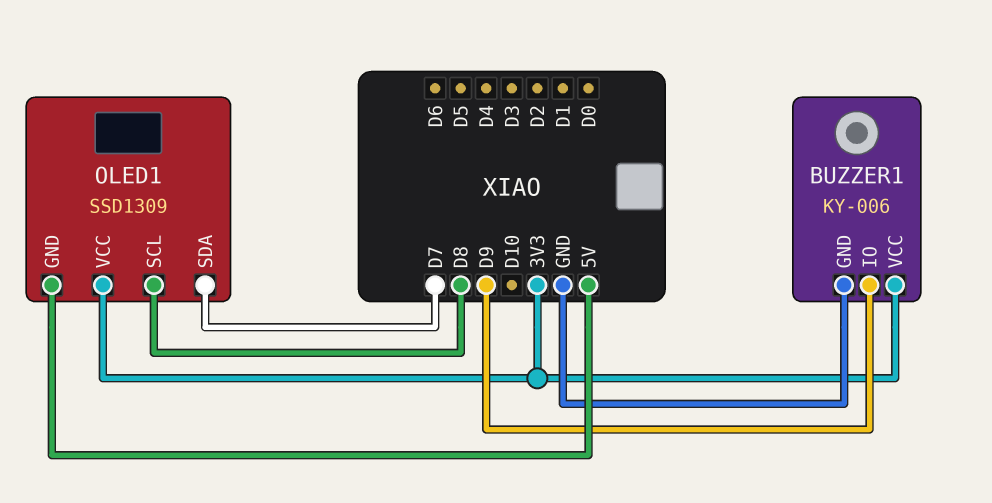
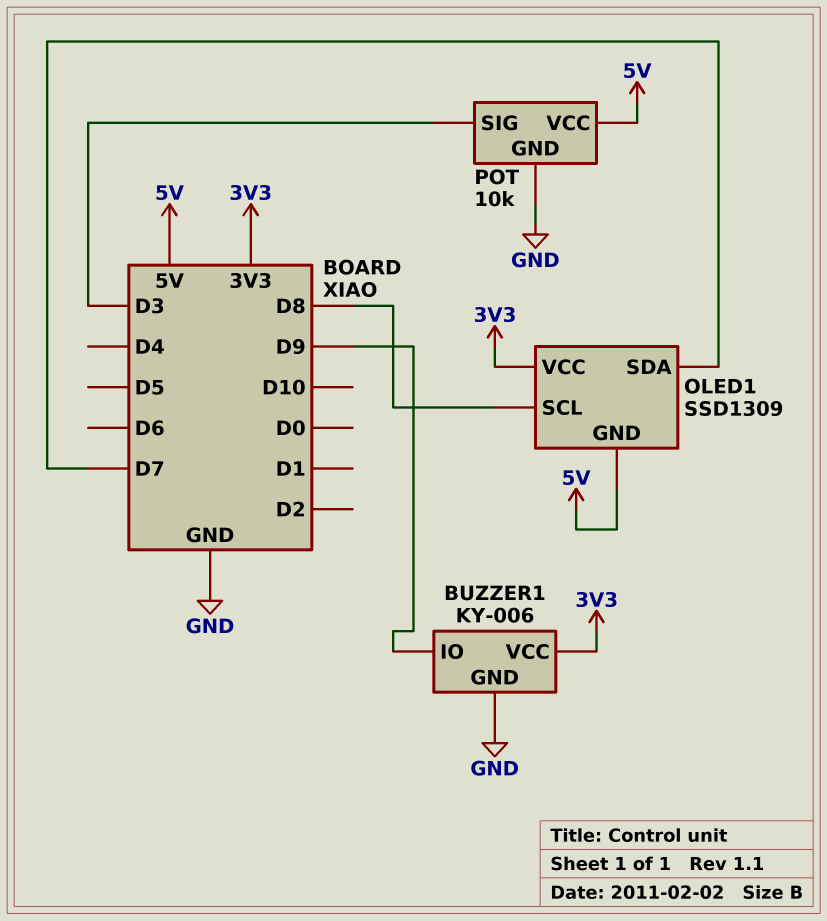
POT: none -> 10k
POT pin GND: none -> GND
POT pin SIG: none -> D3
POT pin VCC: none -> 5V

